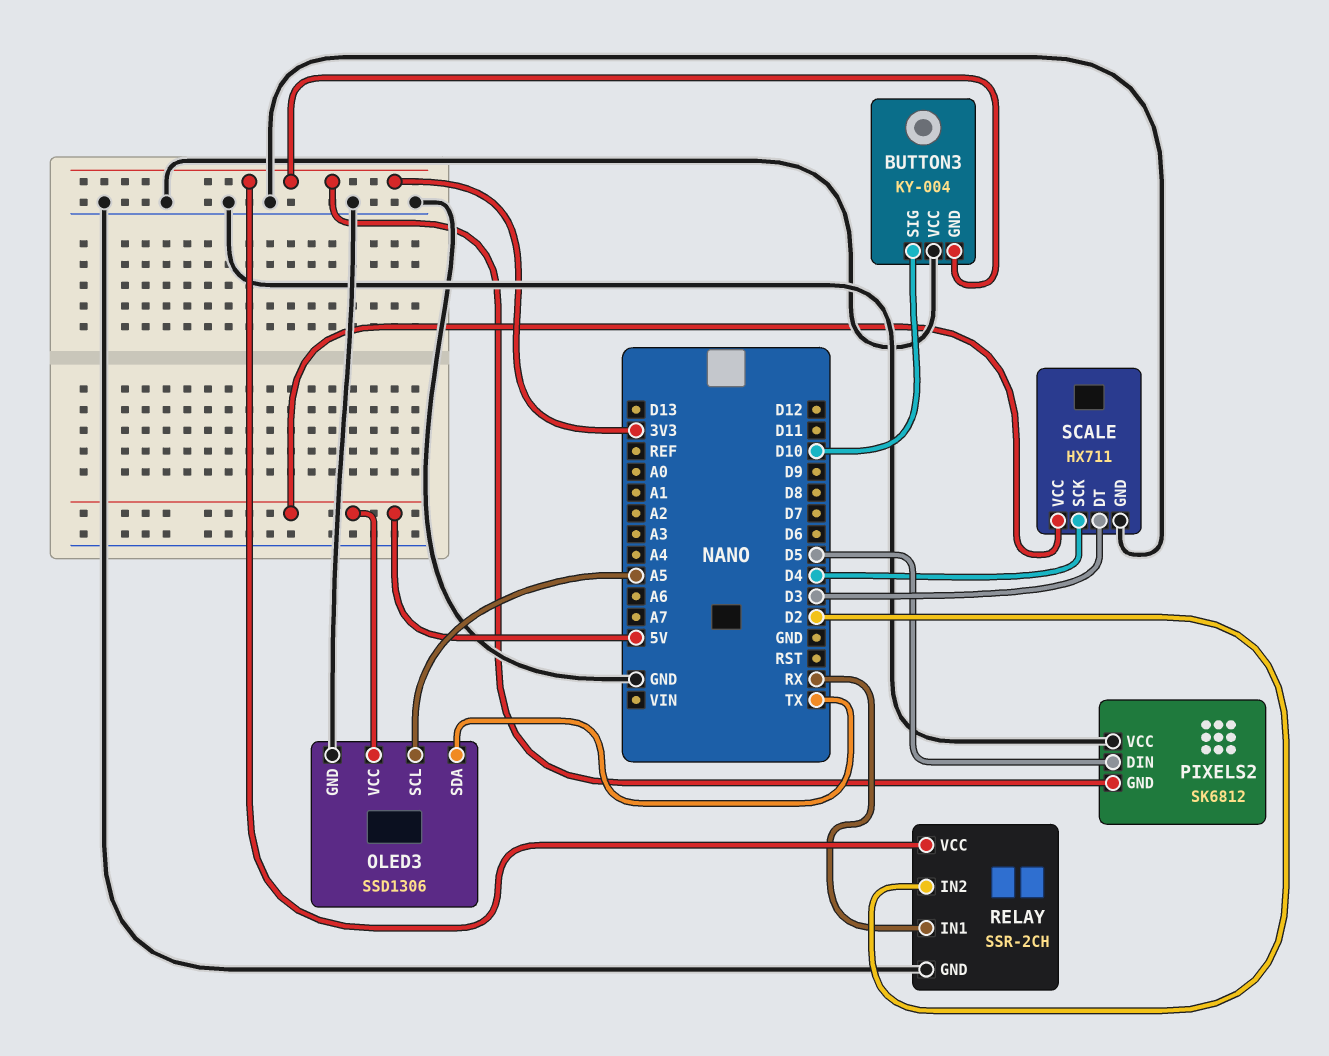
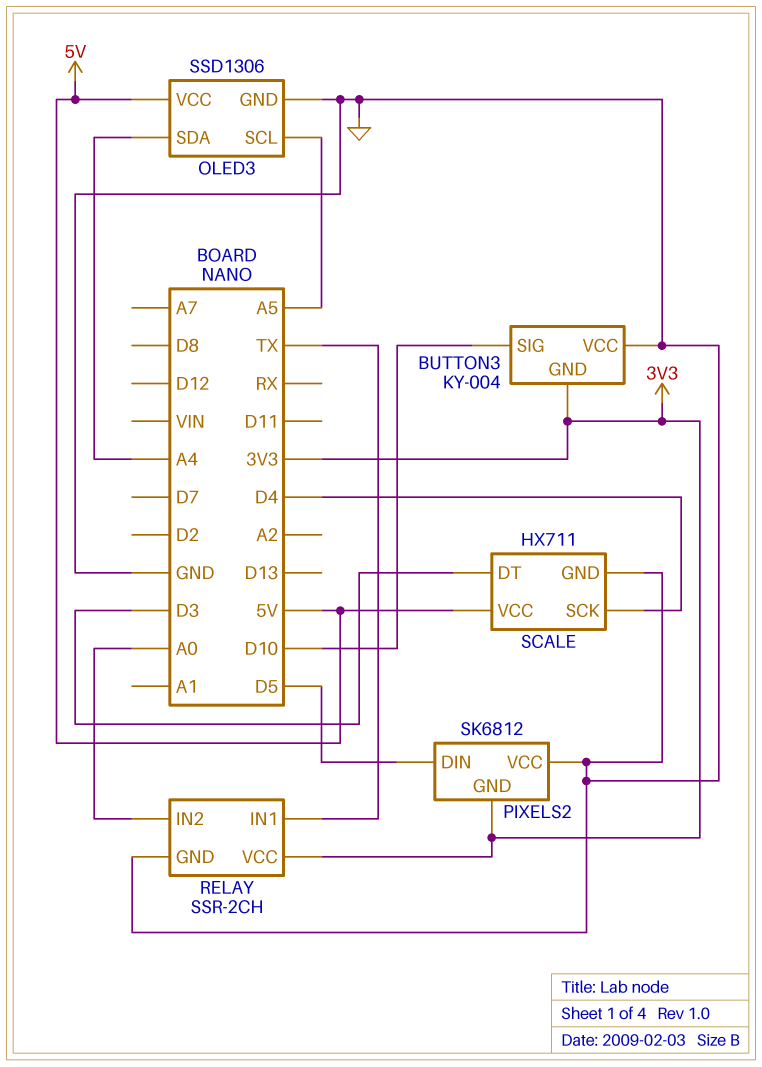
OLED3 pin SDA: TX -> A4
RELAY pin IN1: RX -> TX
RELAY pin IN2: D2 -> A0

